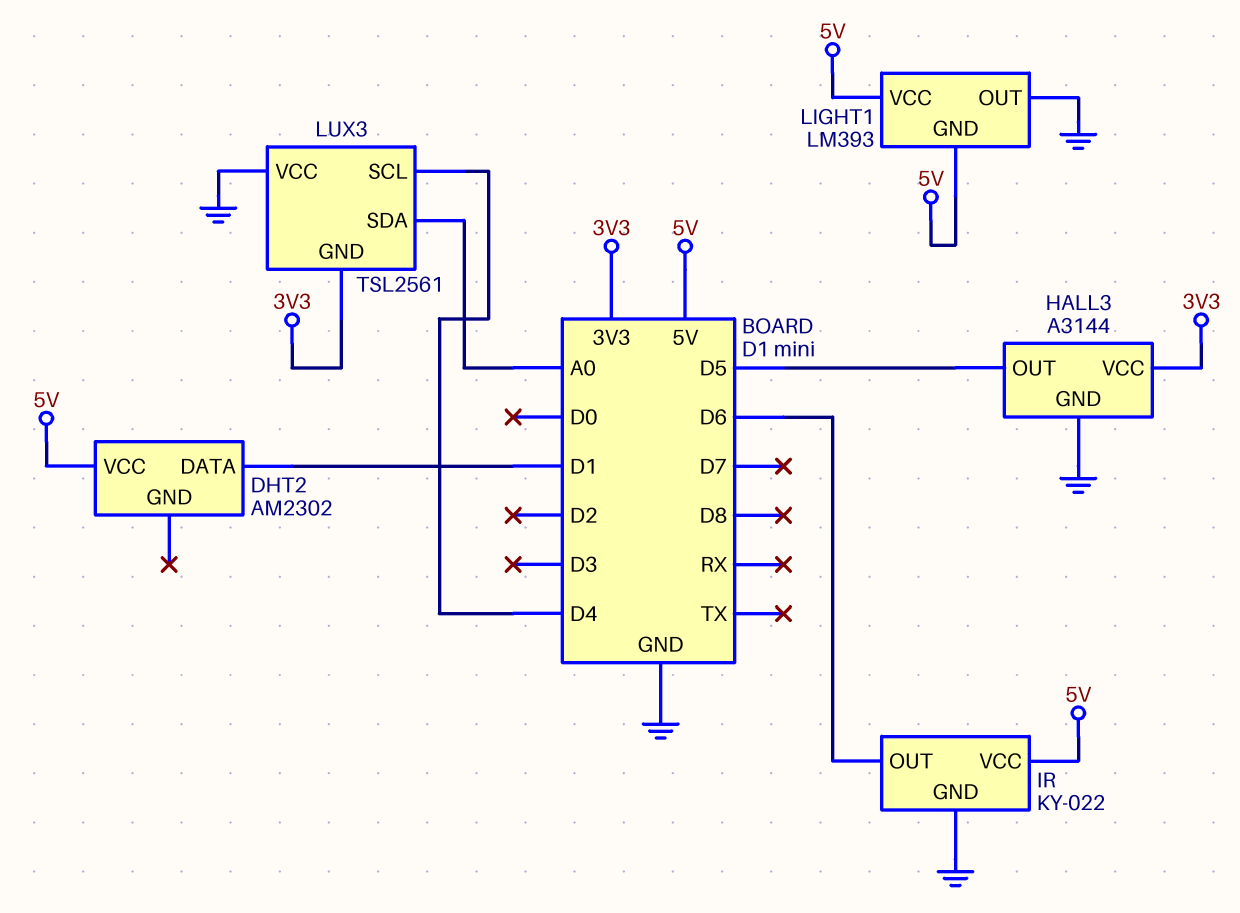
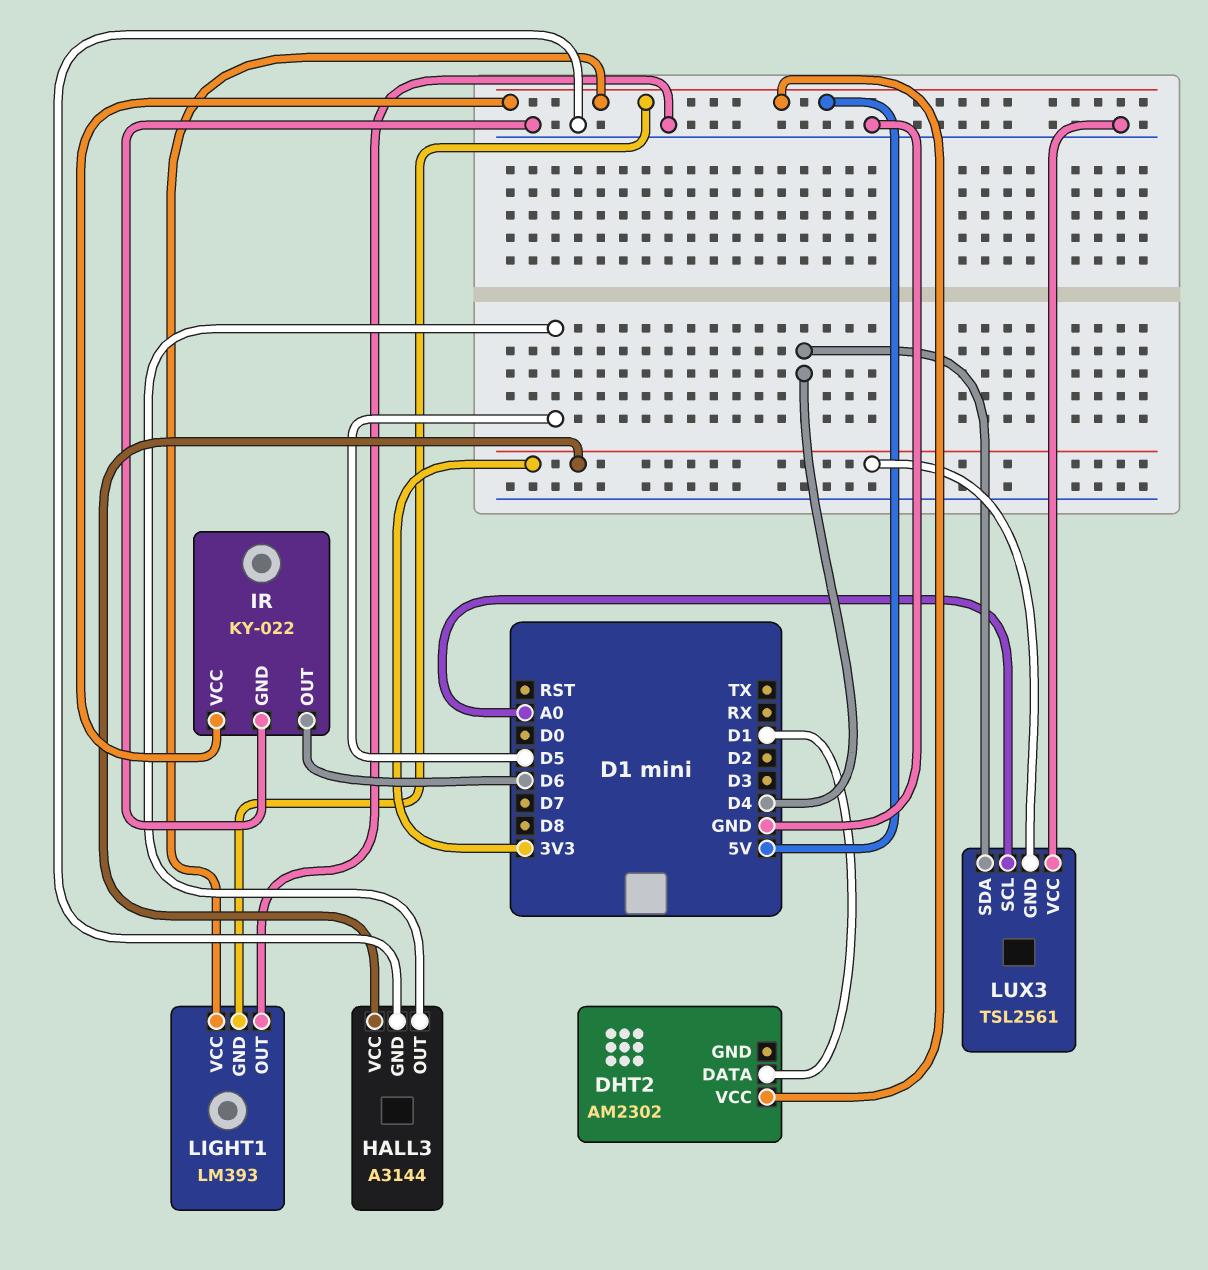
LUX3 pin SCL: D4 -> A0
LUX3 pin SDA: A0 -> D4

